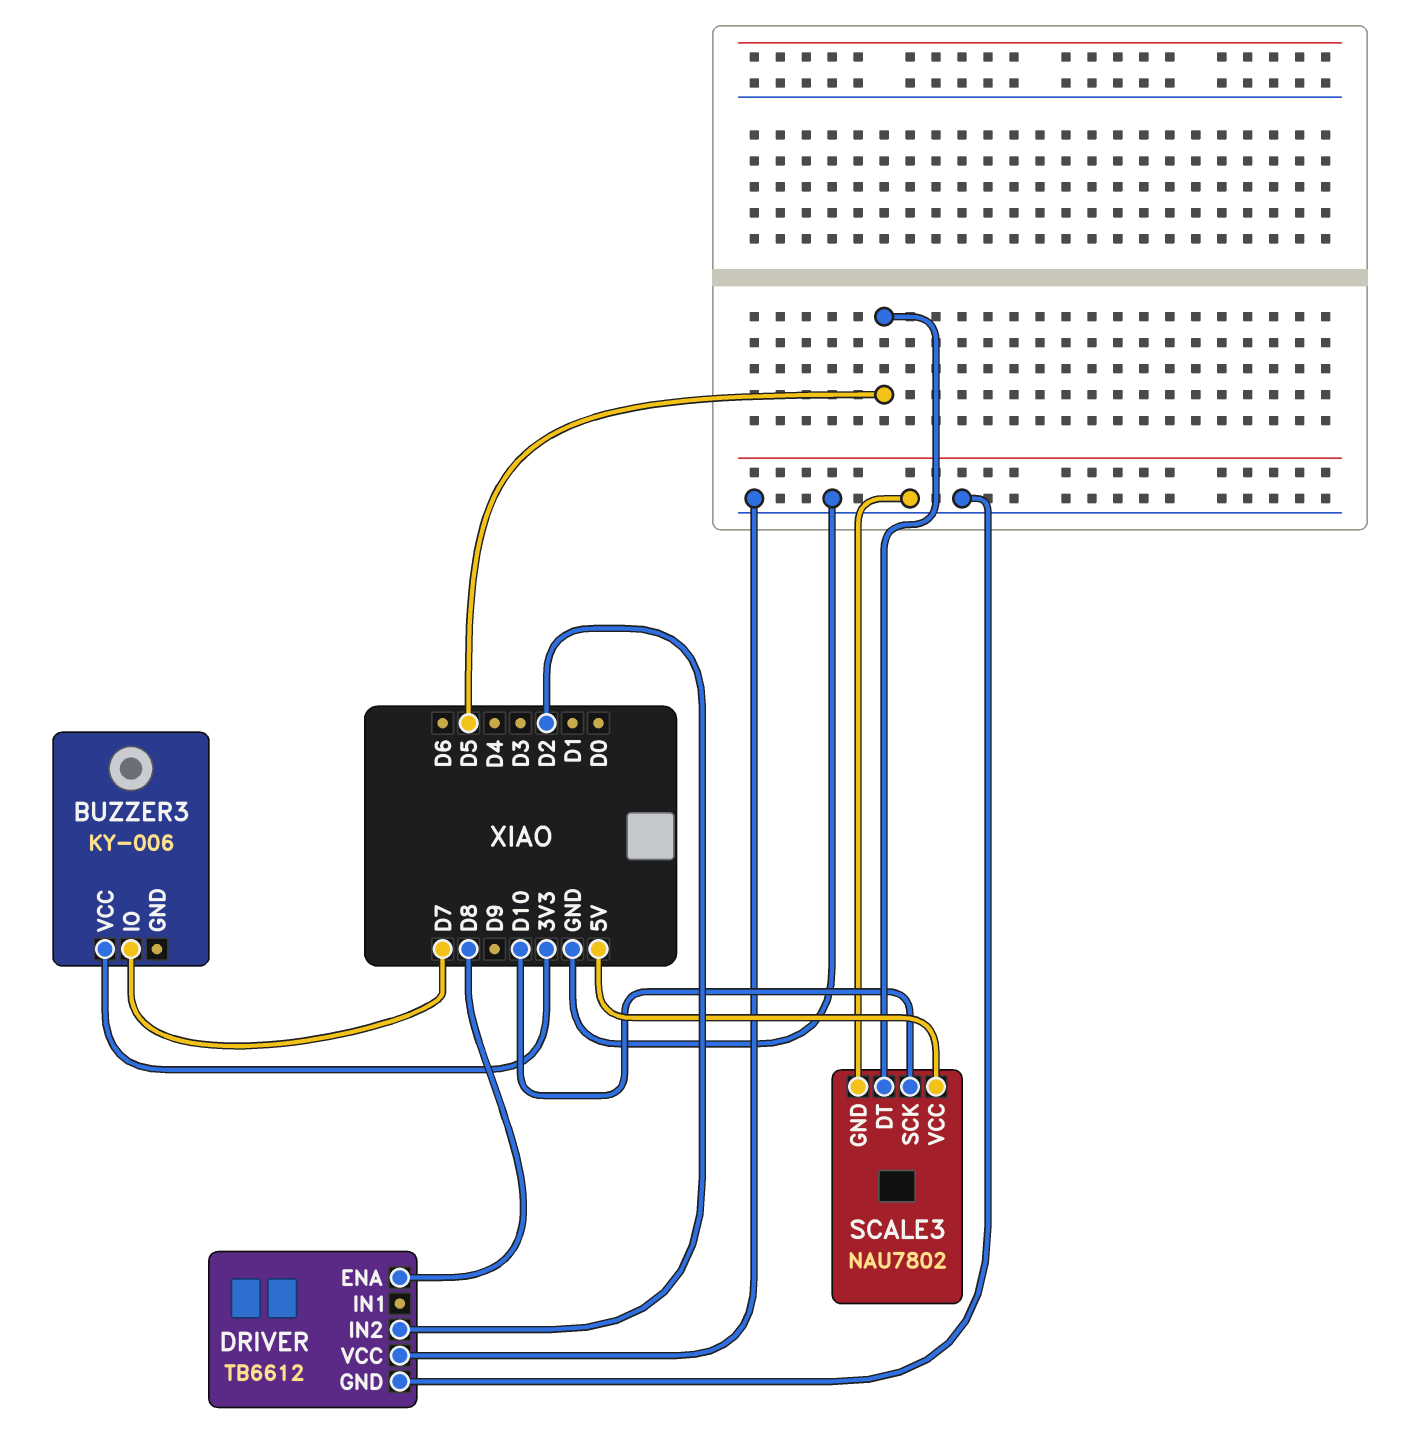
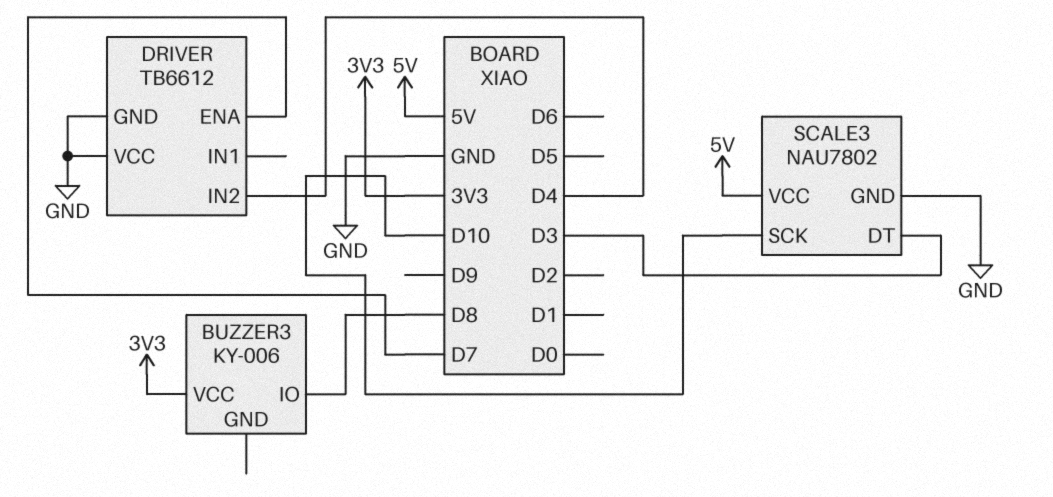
BUZZER3 pin IO: D7 -> D8
DRIVER pin ENA: D8 -> D7
DRIVER pin IN2: D2 -> D4
SCALE3 pin DT: D5 -> D3

